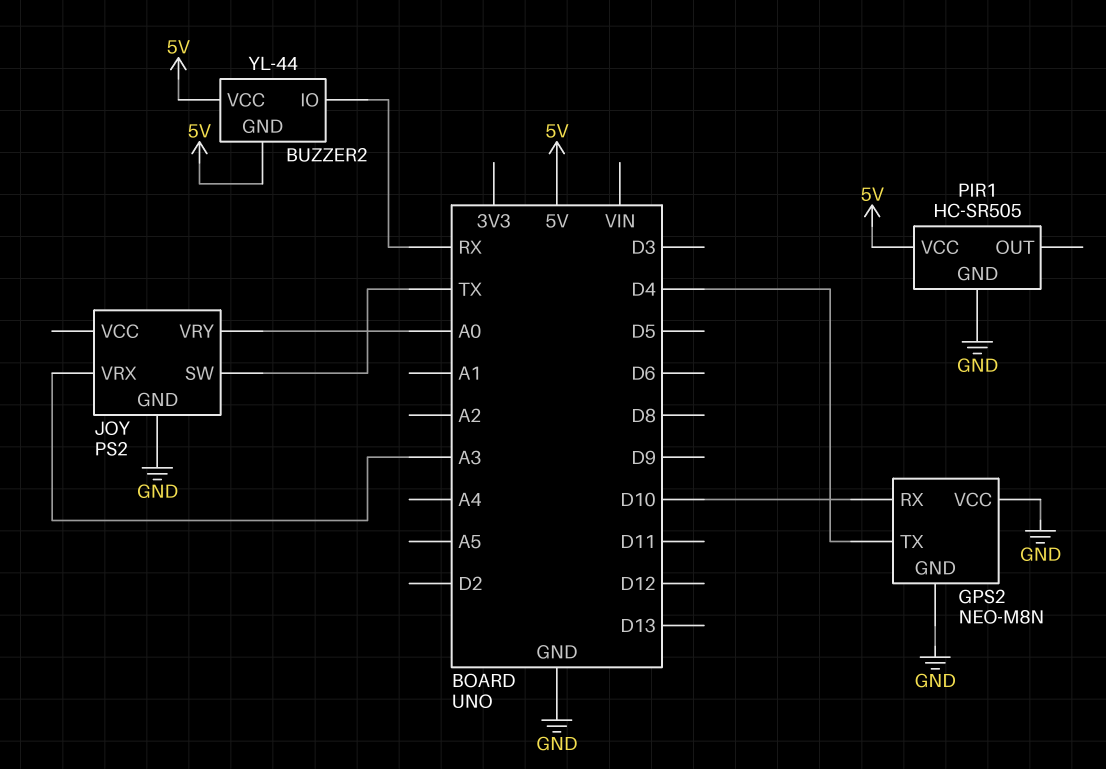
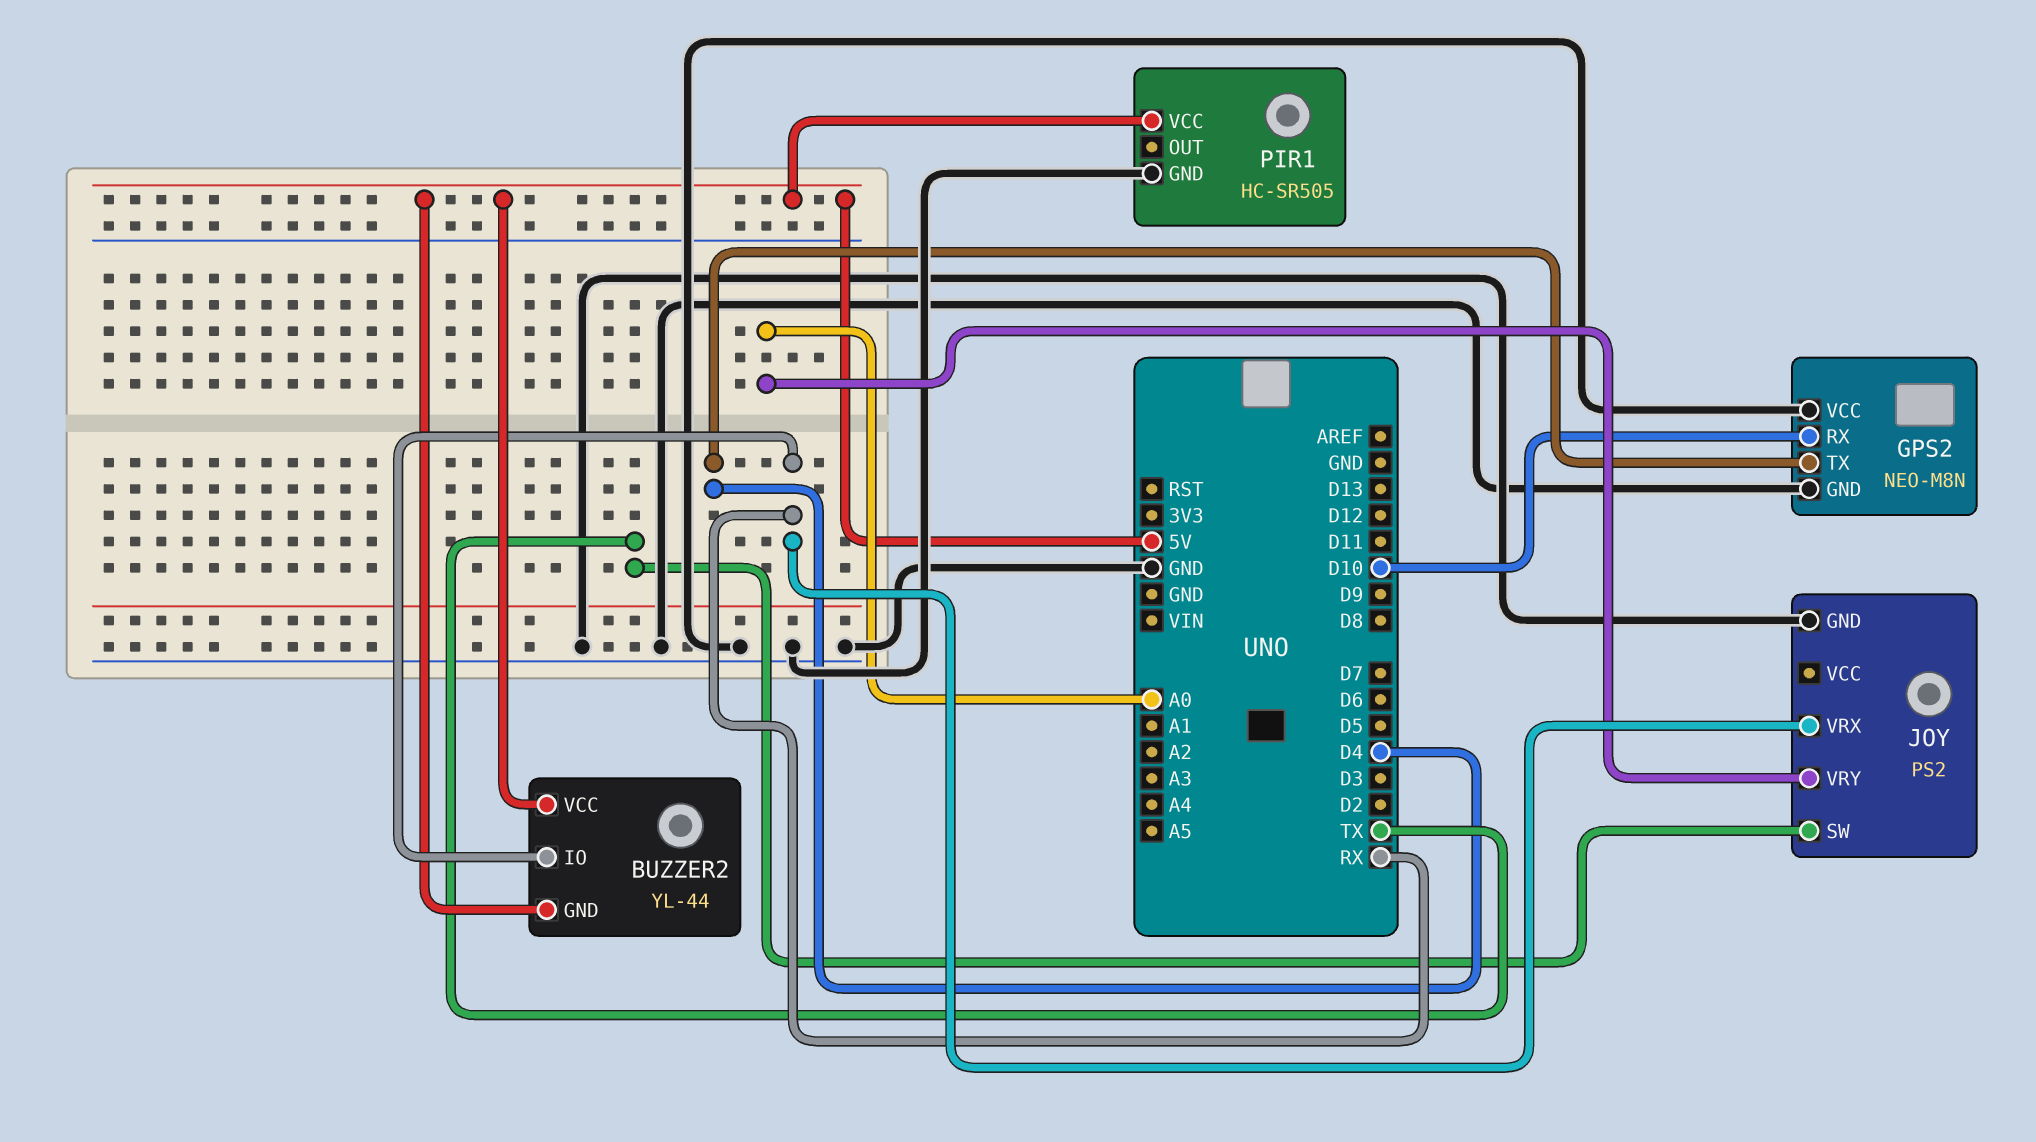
JOY pin VRX: A3 -> RX

